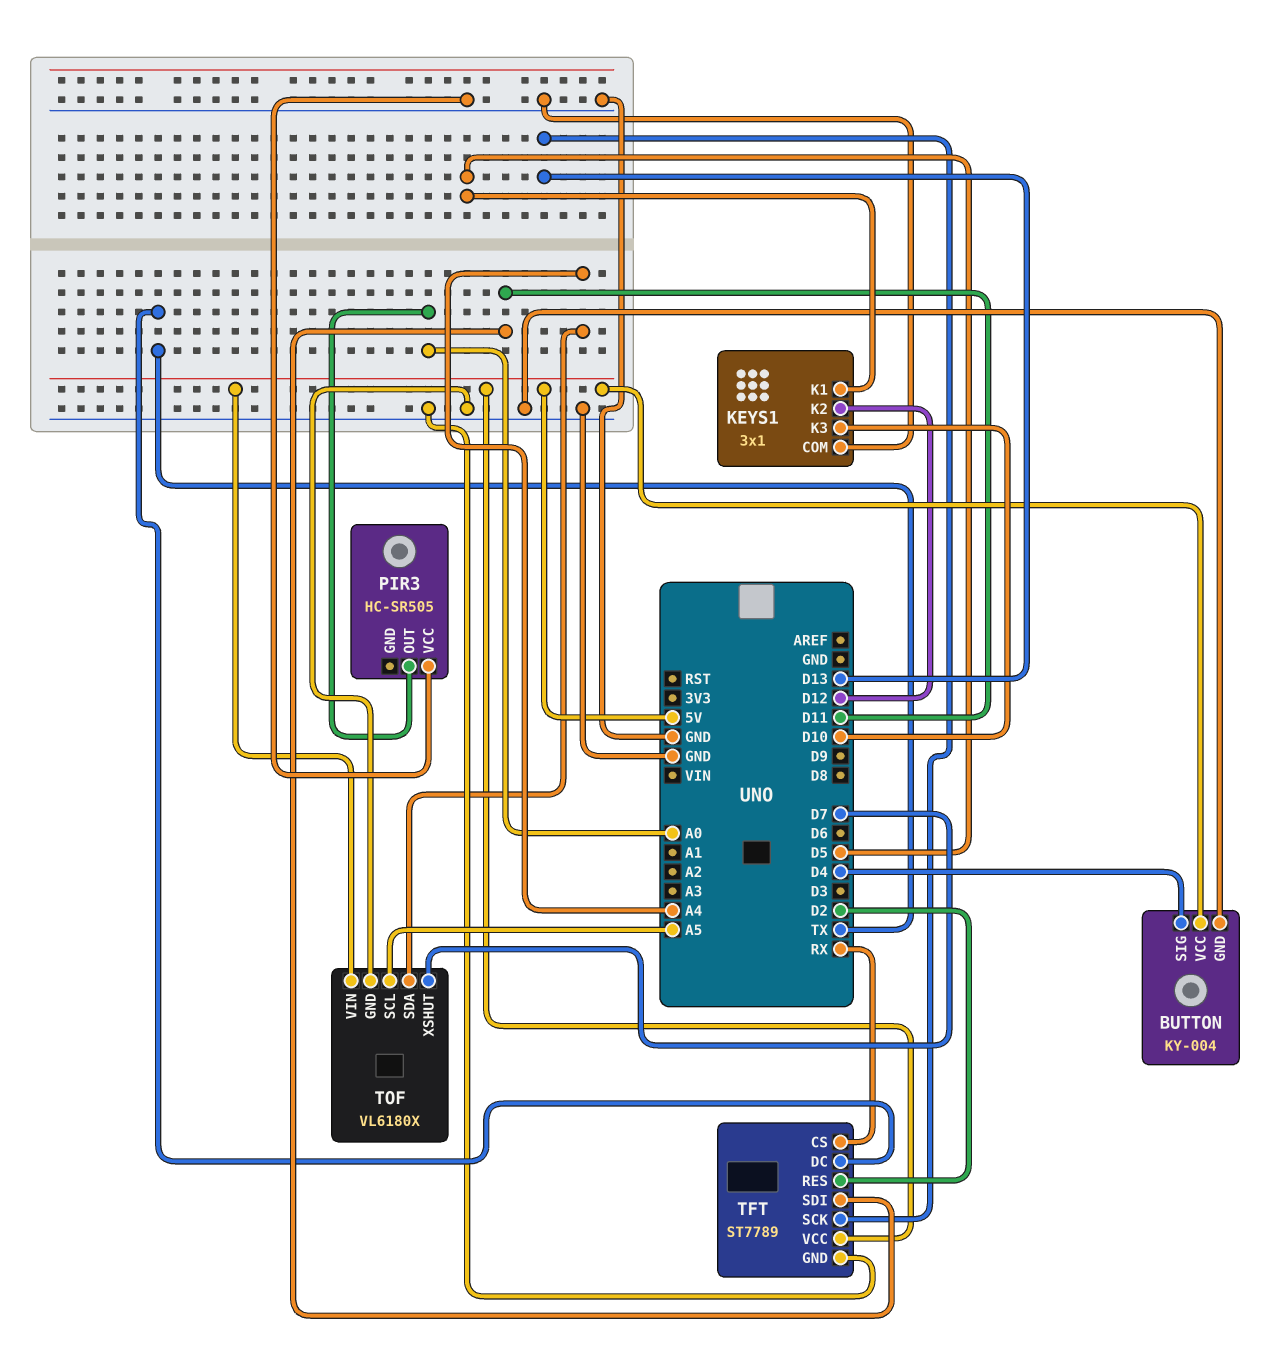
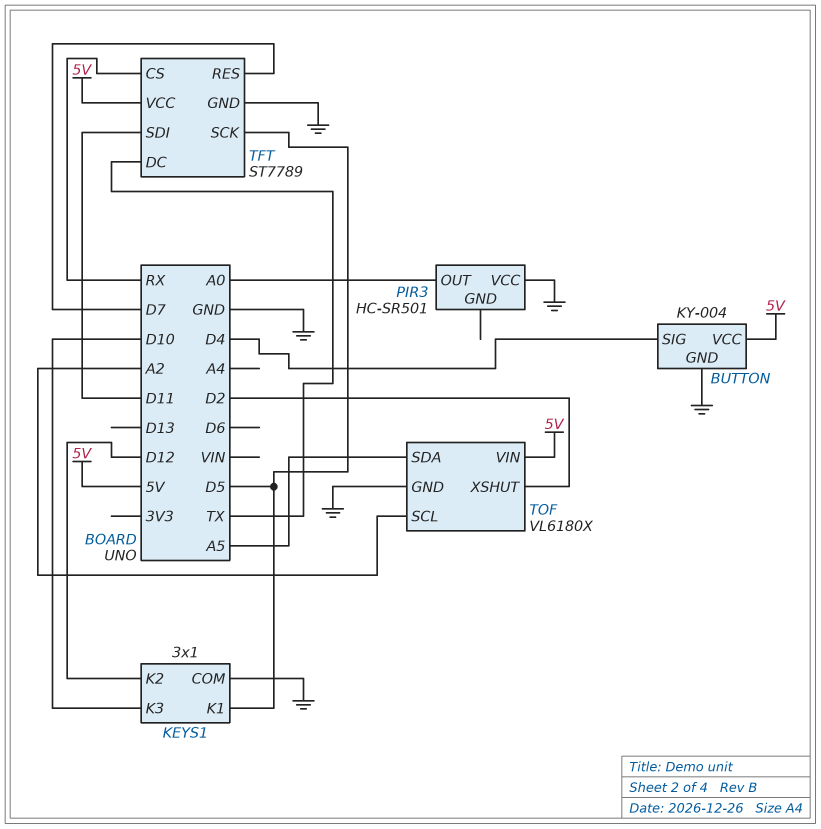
PIR3: HC-SR505 -> HC-SR501
TFT pin RES: D2 -> D7
TFT pin SCK: D13 -> D5
TOF pin SCL: A5 -> A2
TOF pin SDA: A4 -> A5
TOF pin XSHUT: D7 -> D2

